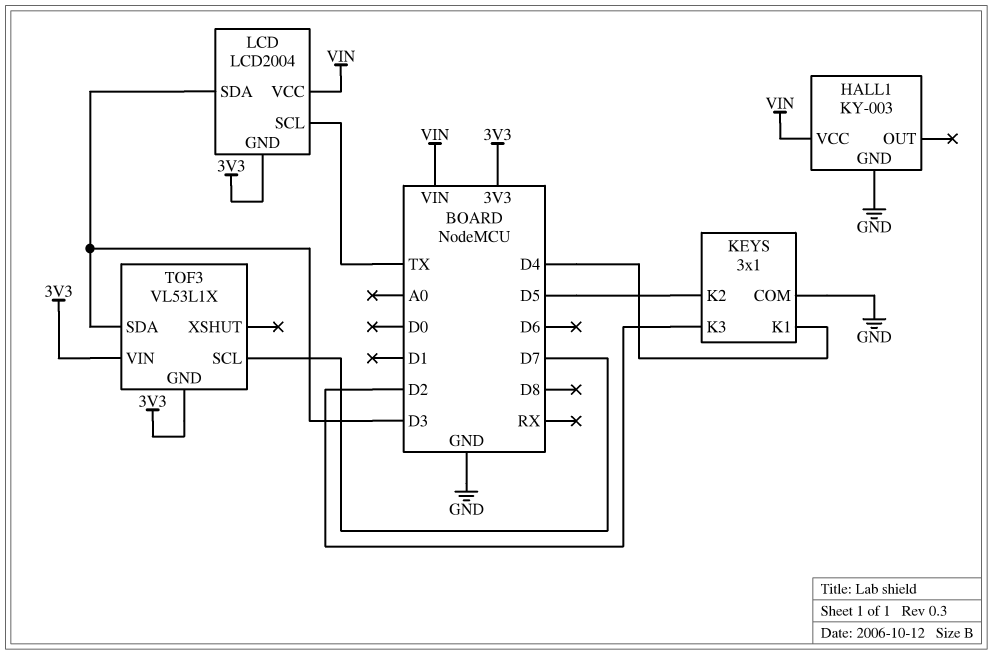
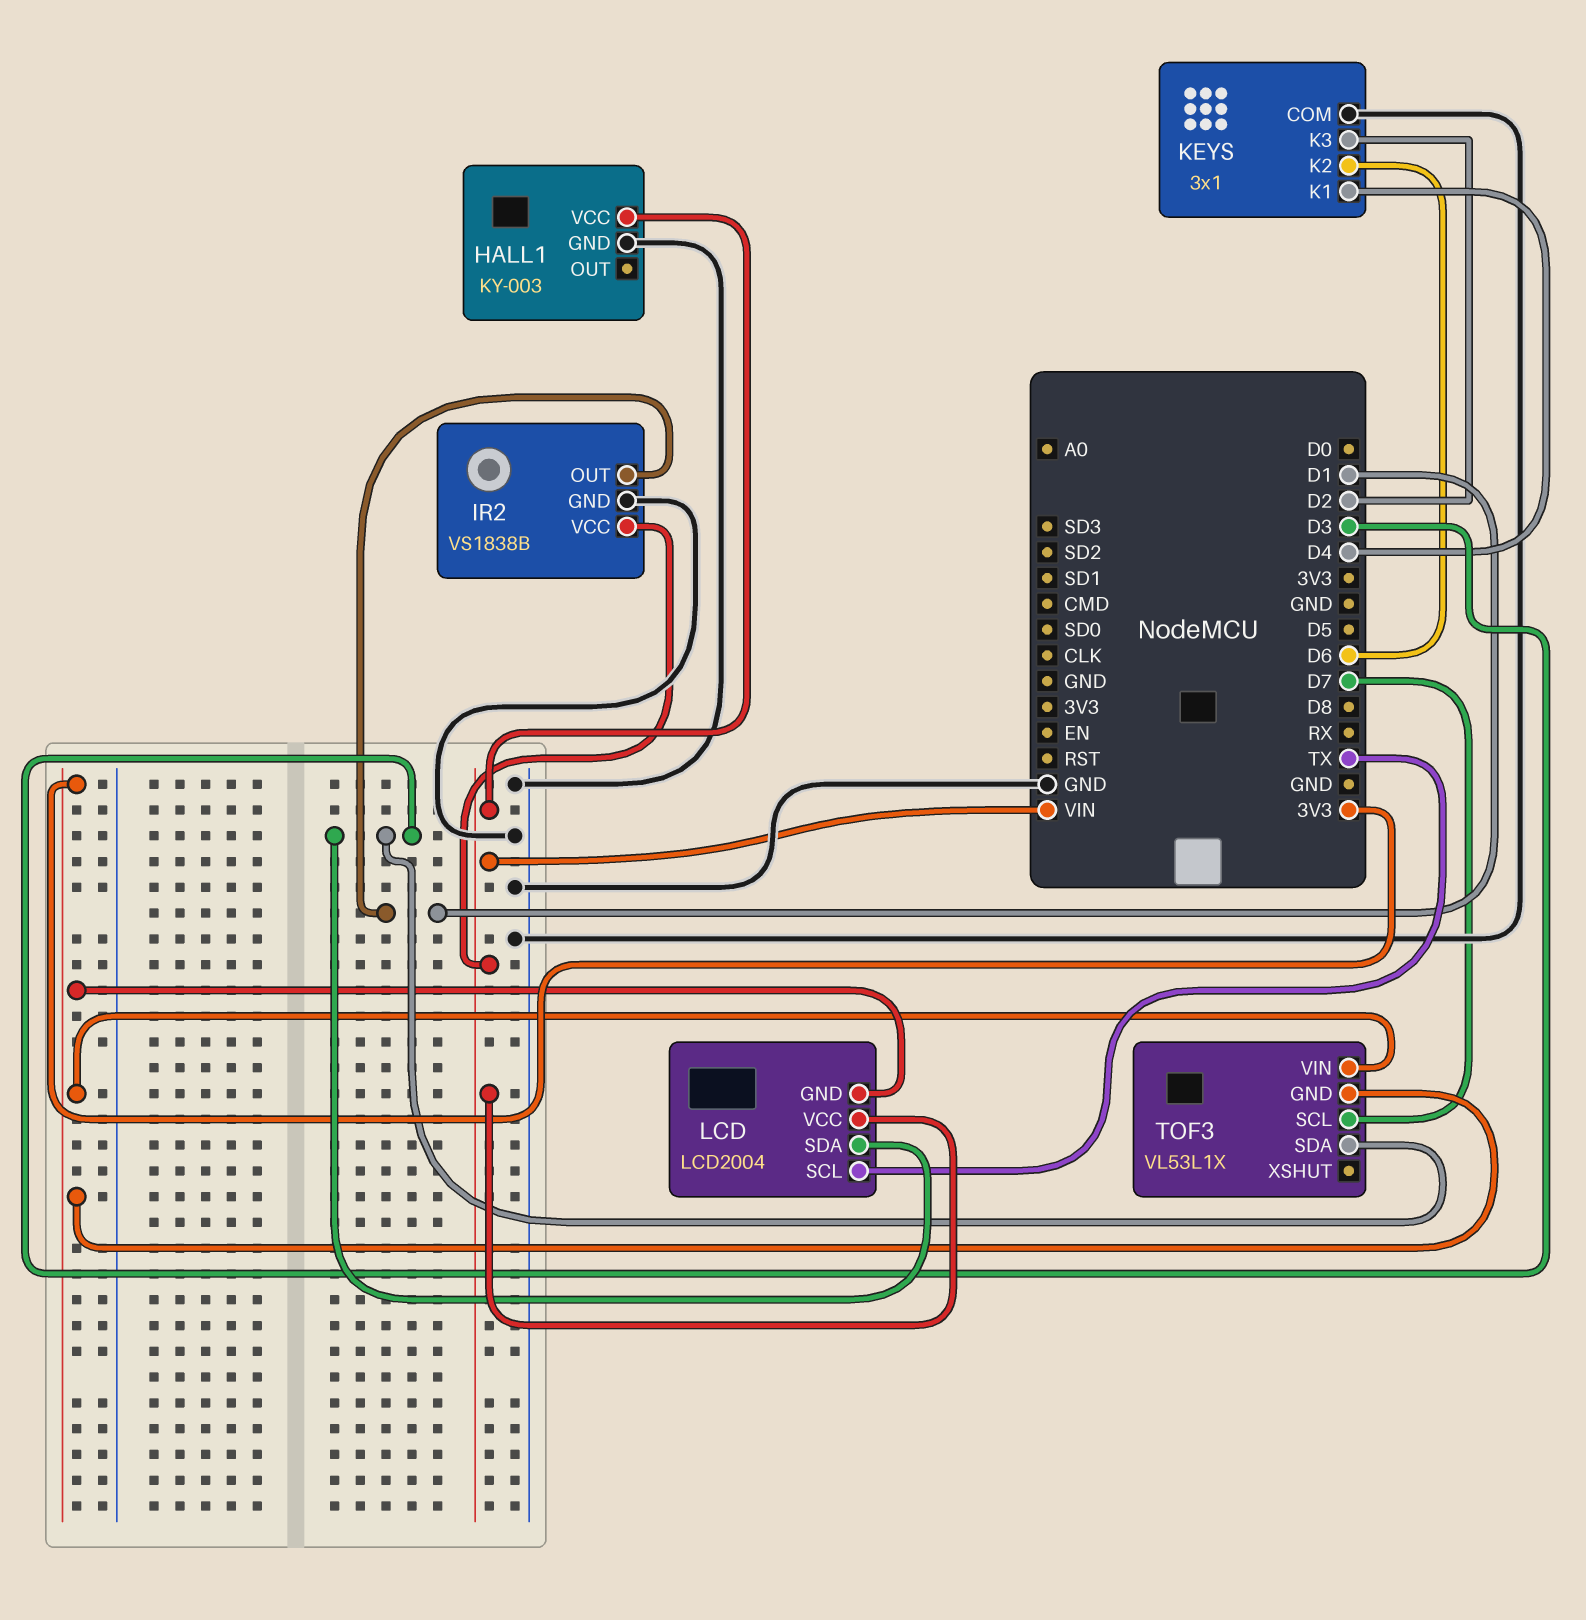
IR2: none -> VS1838B
IR2 pin GND: none -> GND
IR2 pin OUT: none -> D1
IR2 pin VCC: none -> VIN
KEYS pin K2: D5 -> D6

